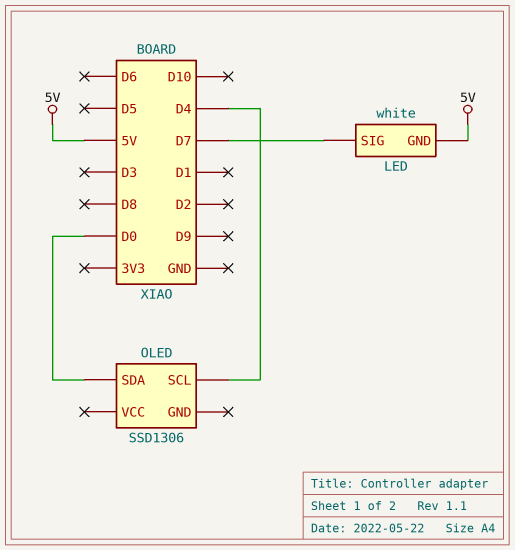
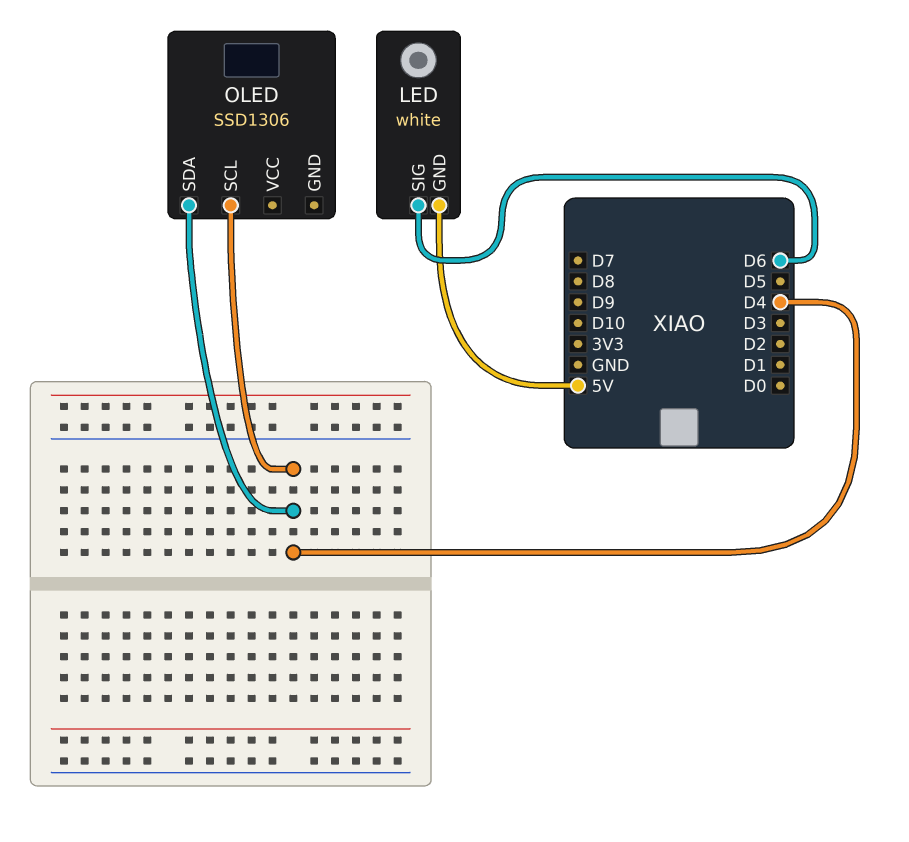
LED pin SIG: D7 -> D6
OLED pin SDA: D0 -> D4

